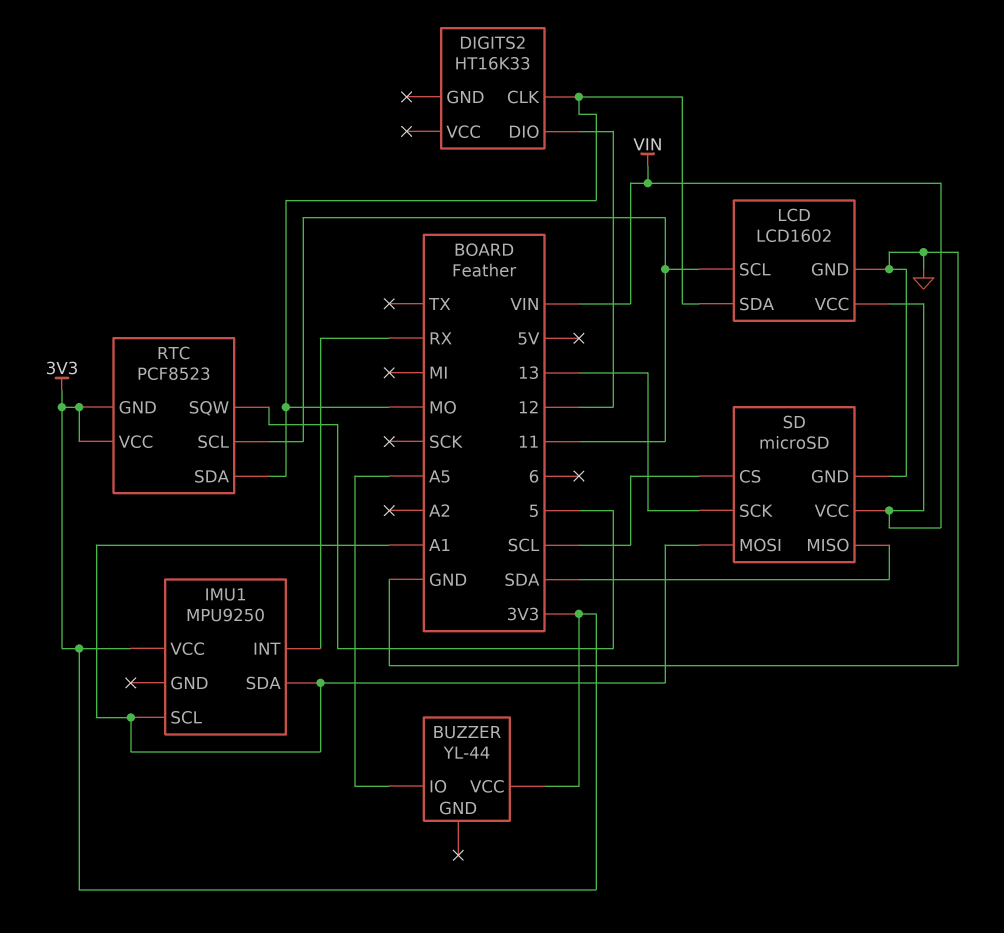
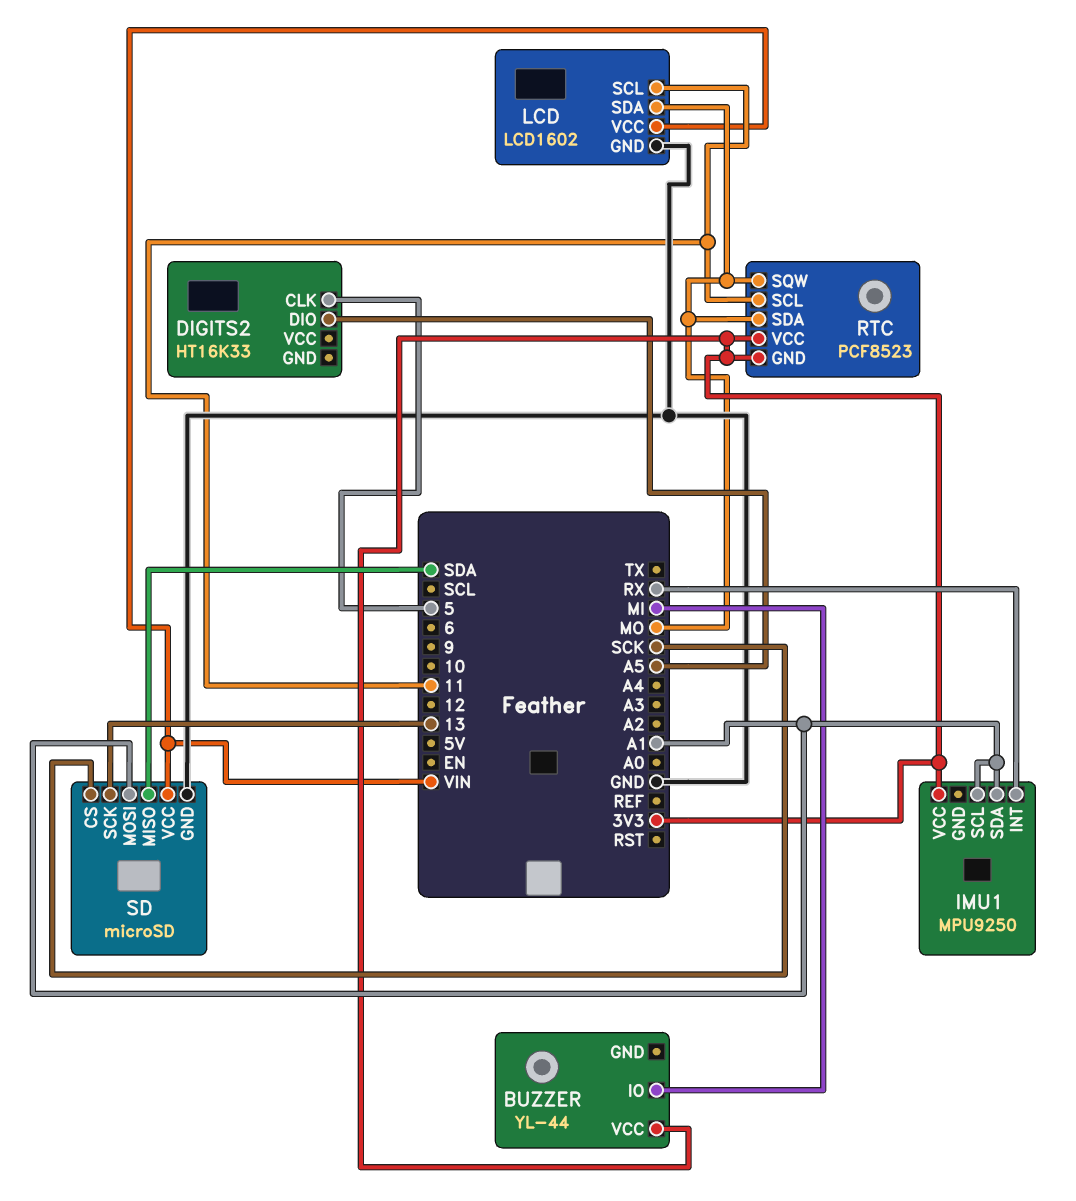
BUZZER pin IO: A5 -> MI
DIGITS2 pin CLK: MO -> 5
DIGITS2 pin DIO: 12 -> A5
RTC pin SQW: 5 -> MO
SD pin CS: SCL -> SCK

